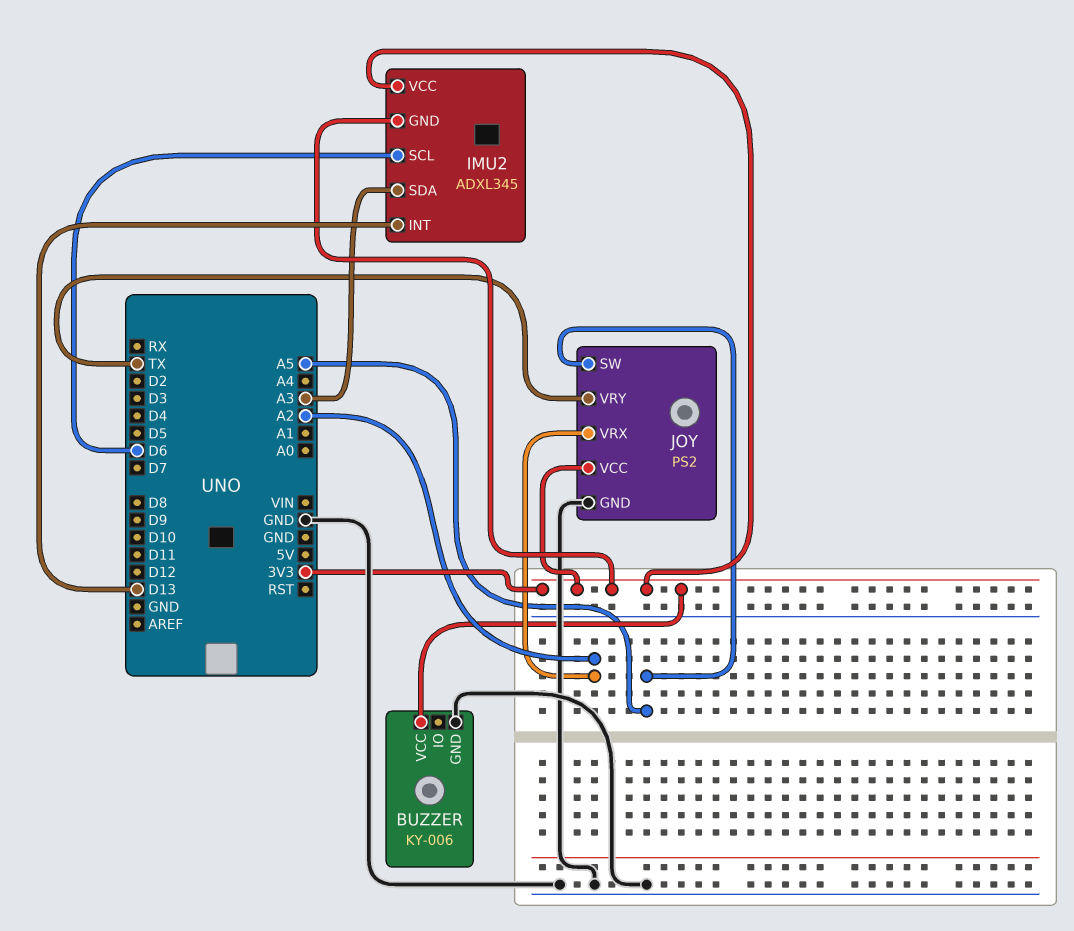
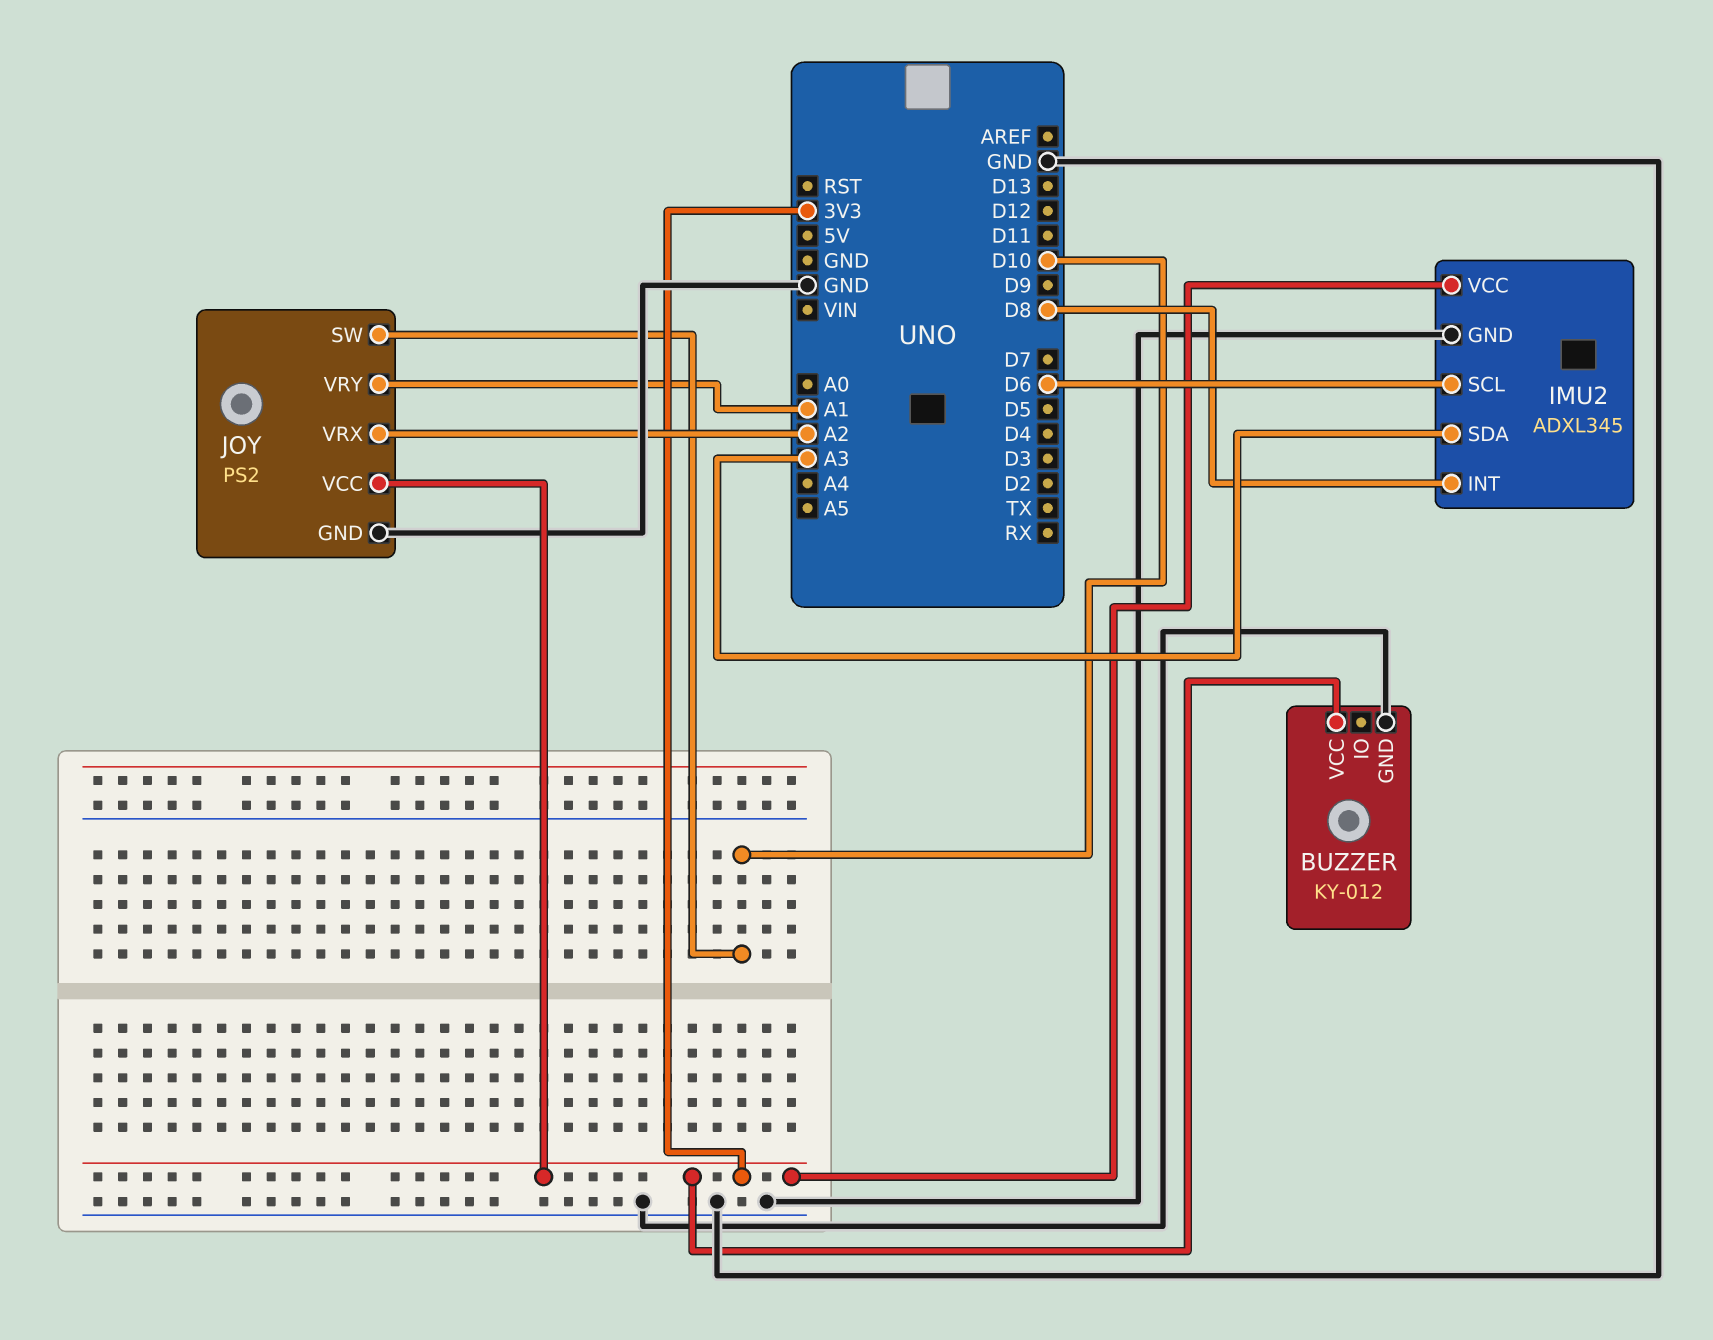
BUZZER: KY-006 -> KY-012
IMU2 pin GND: 3V3 -> GND
IMU2 pin INT: D13 -> D8
JOY pin SW: A5 -> D10
JOY pin VRY: TX -> A1

